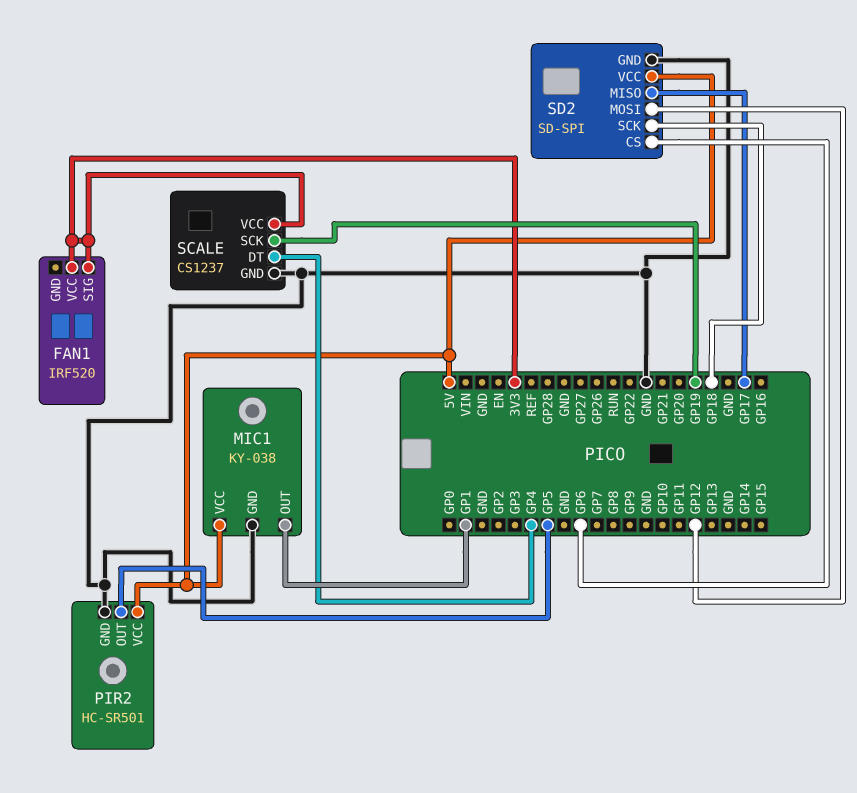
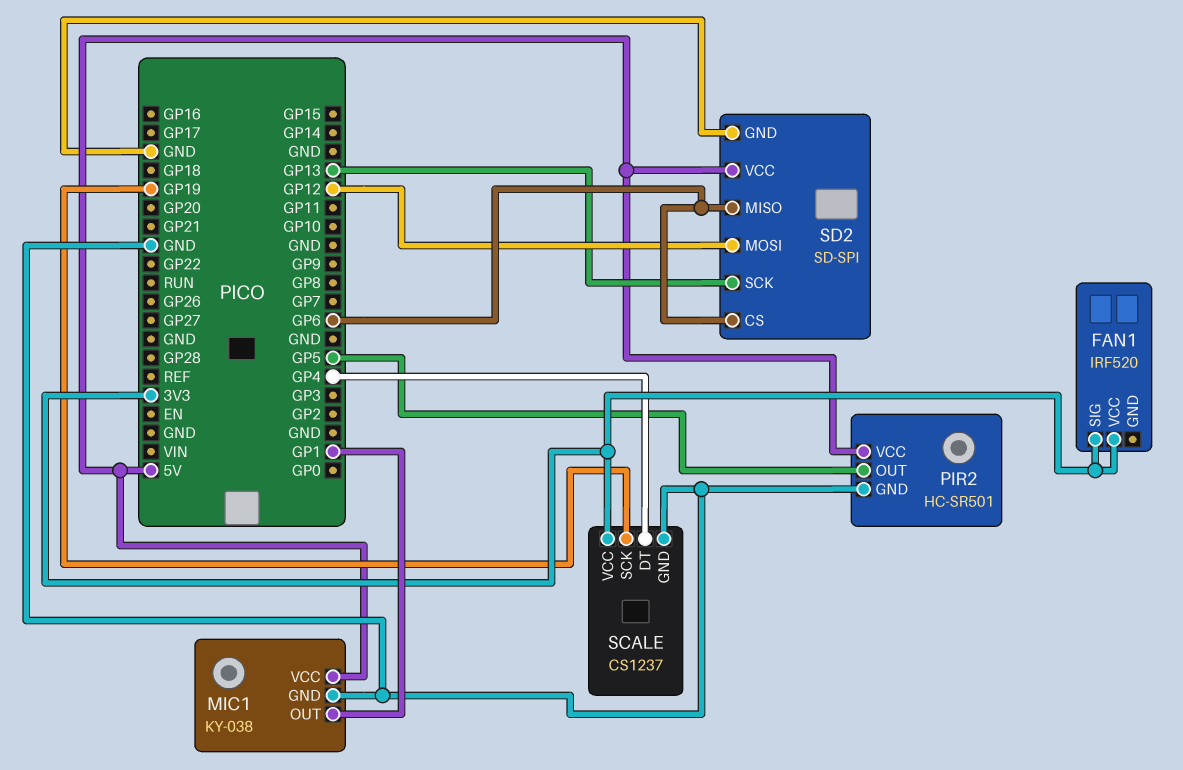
SD2 pin MISO: GP17 -> GP6
SD2 pin SCK: GP18 -> GP13

